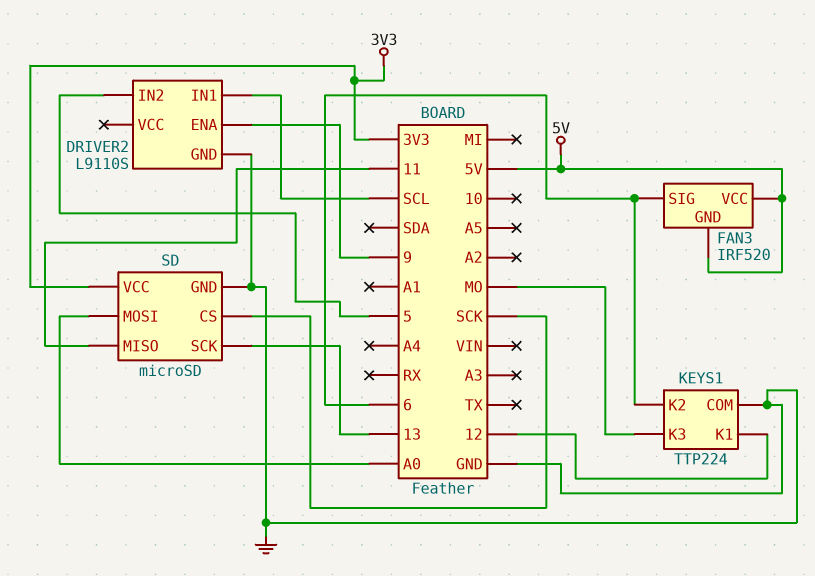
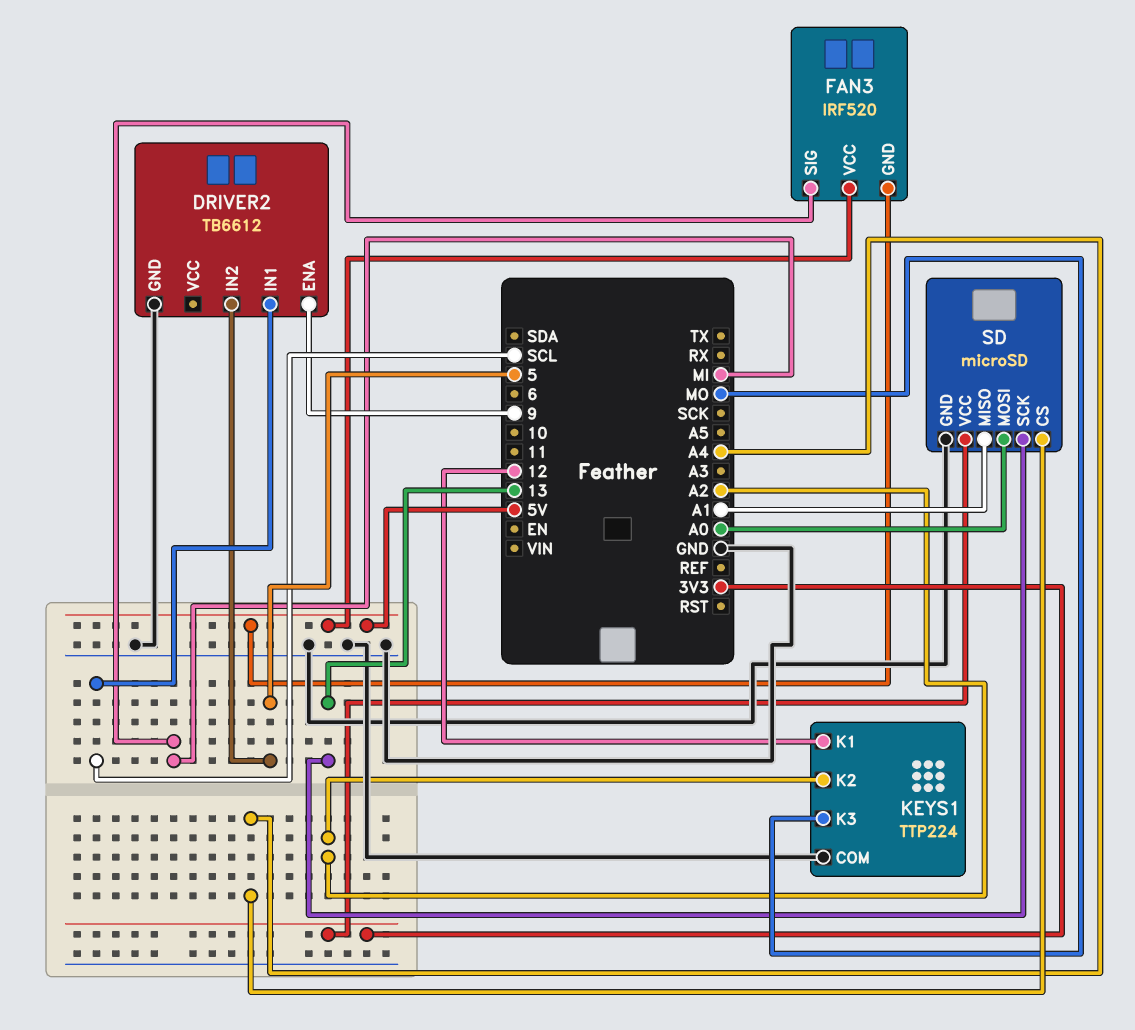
DRIVER2: L9110S -> TB6612
FAN3 pin SIG: 6 -> MI
KEYS1 pin K2: 6 -> A2
SD pin CS: SCK -> A4
SD pin MISO: 11 -> A1

